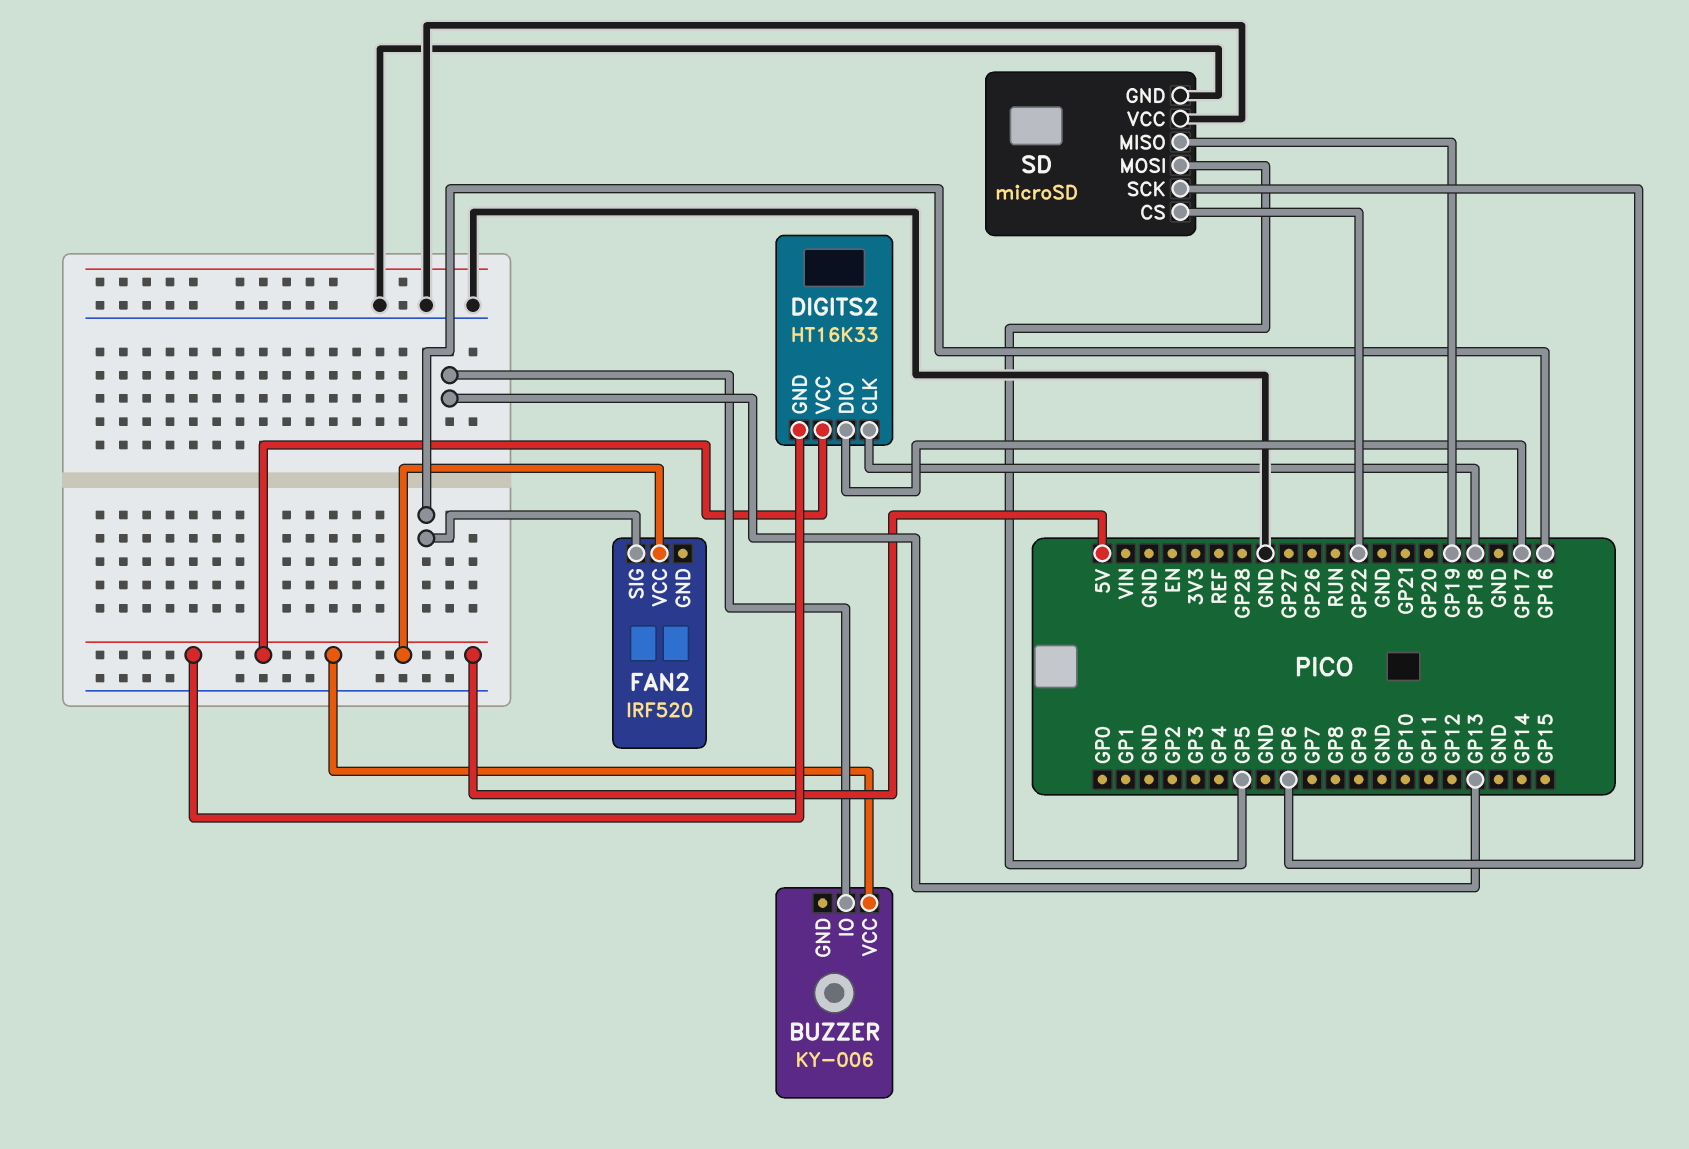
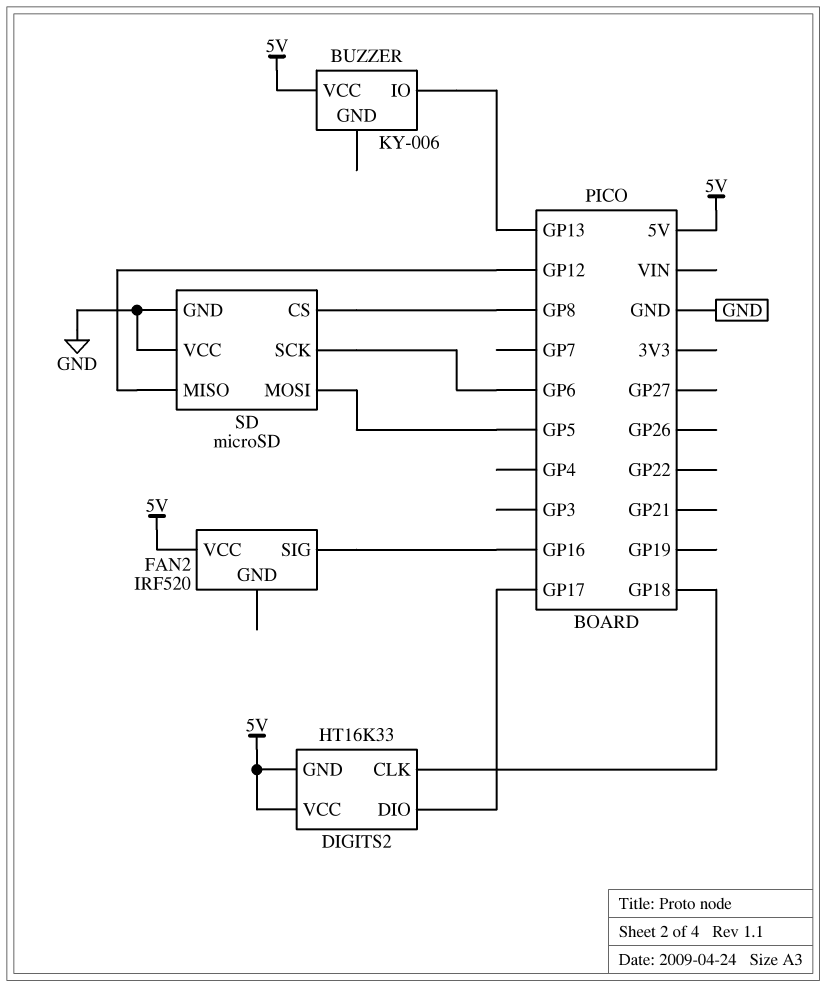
SD pin CS: GP22 -> GP8
SD pin MISO: GP19 -> GP12

